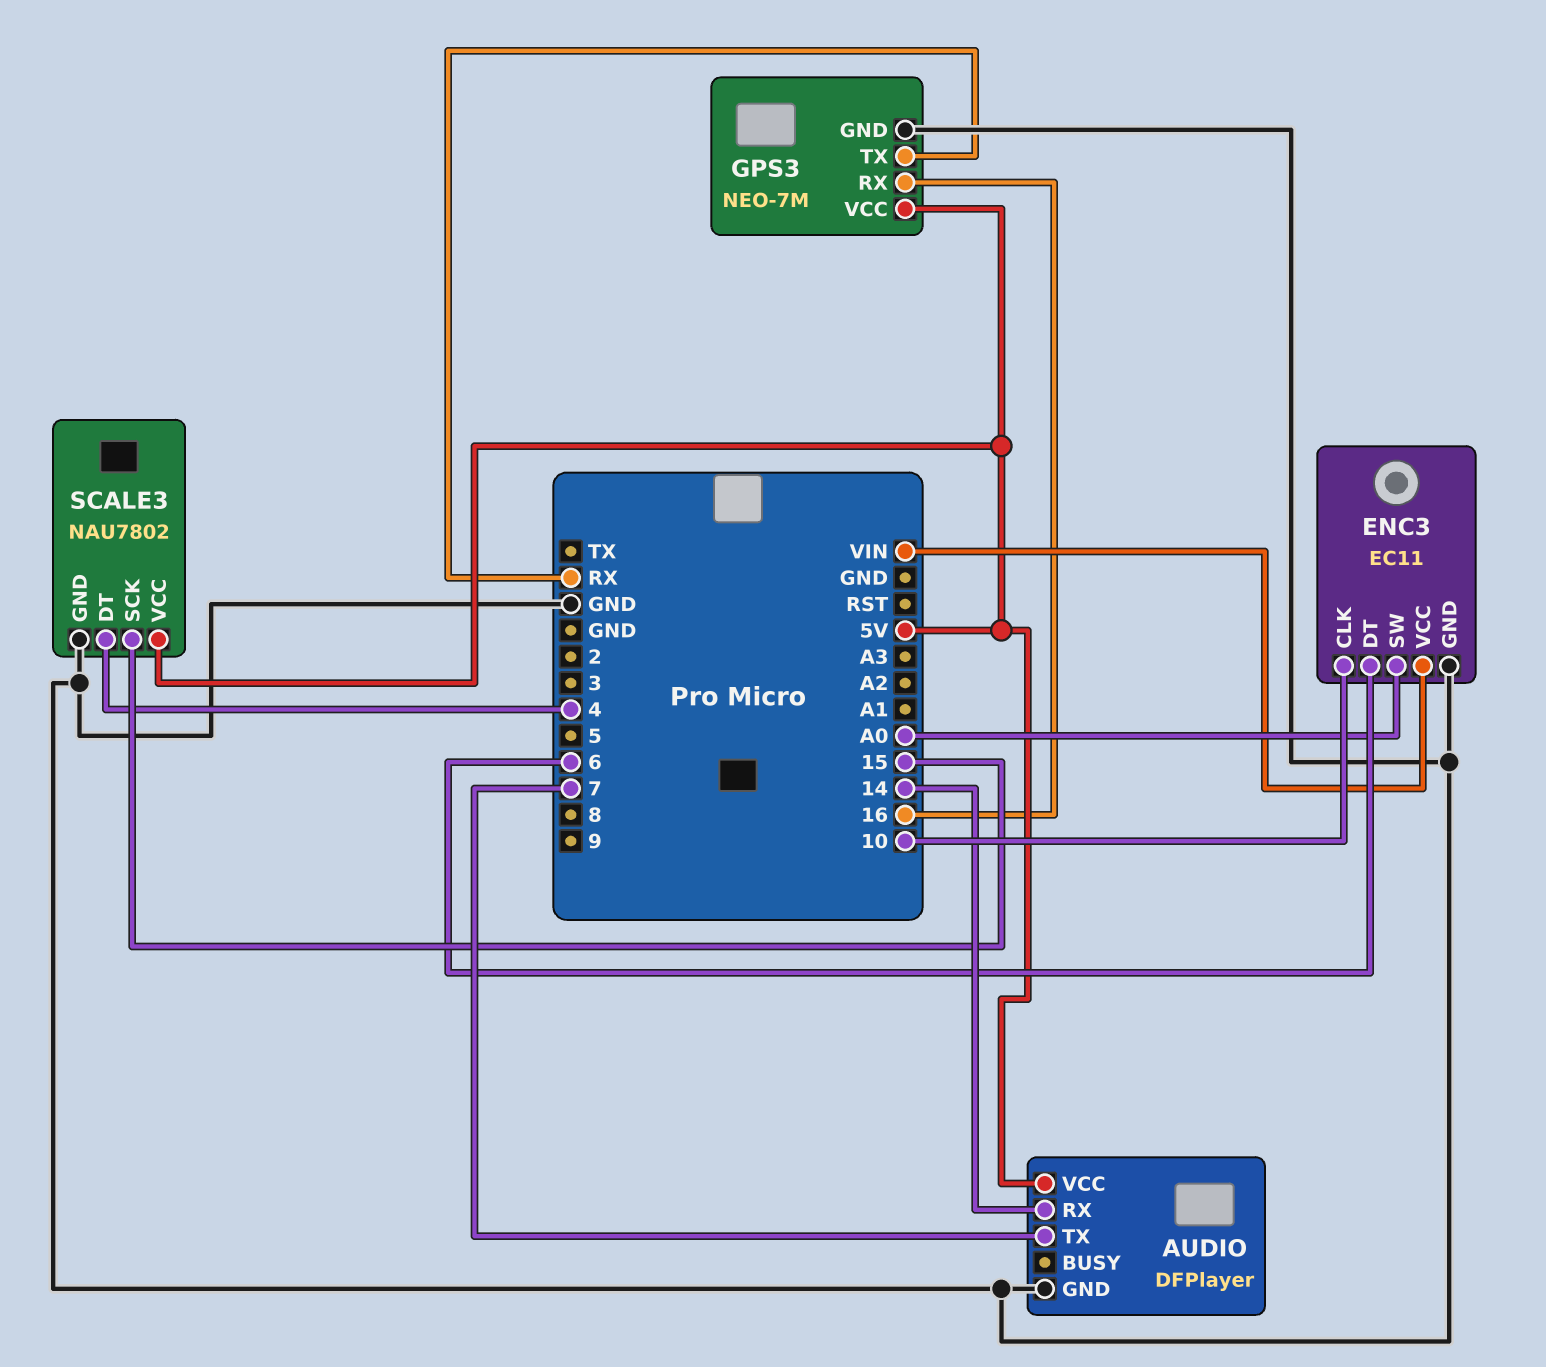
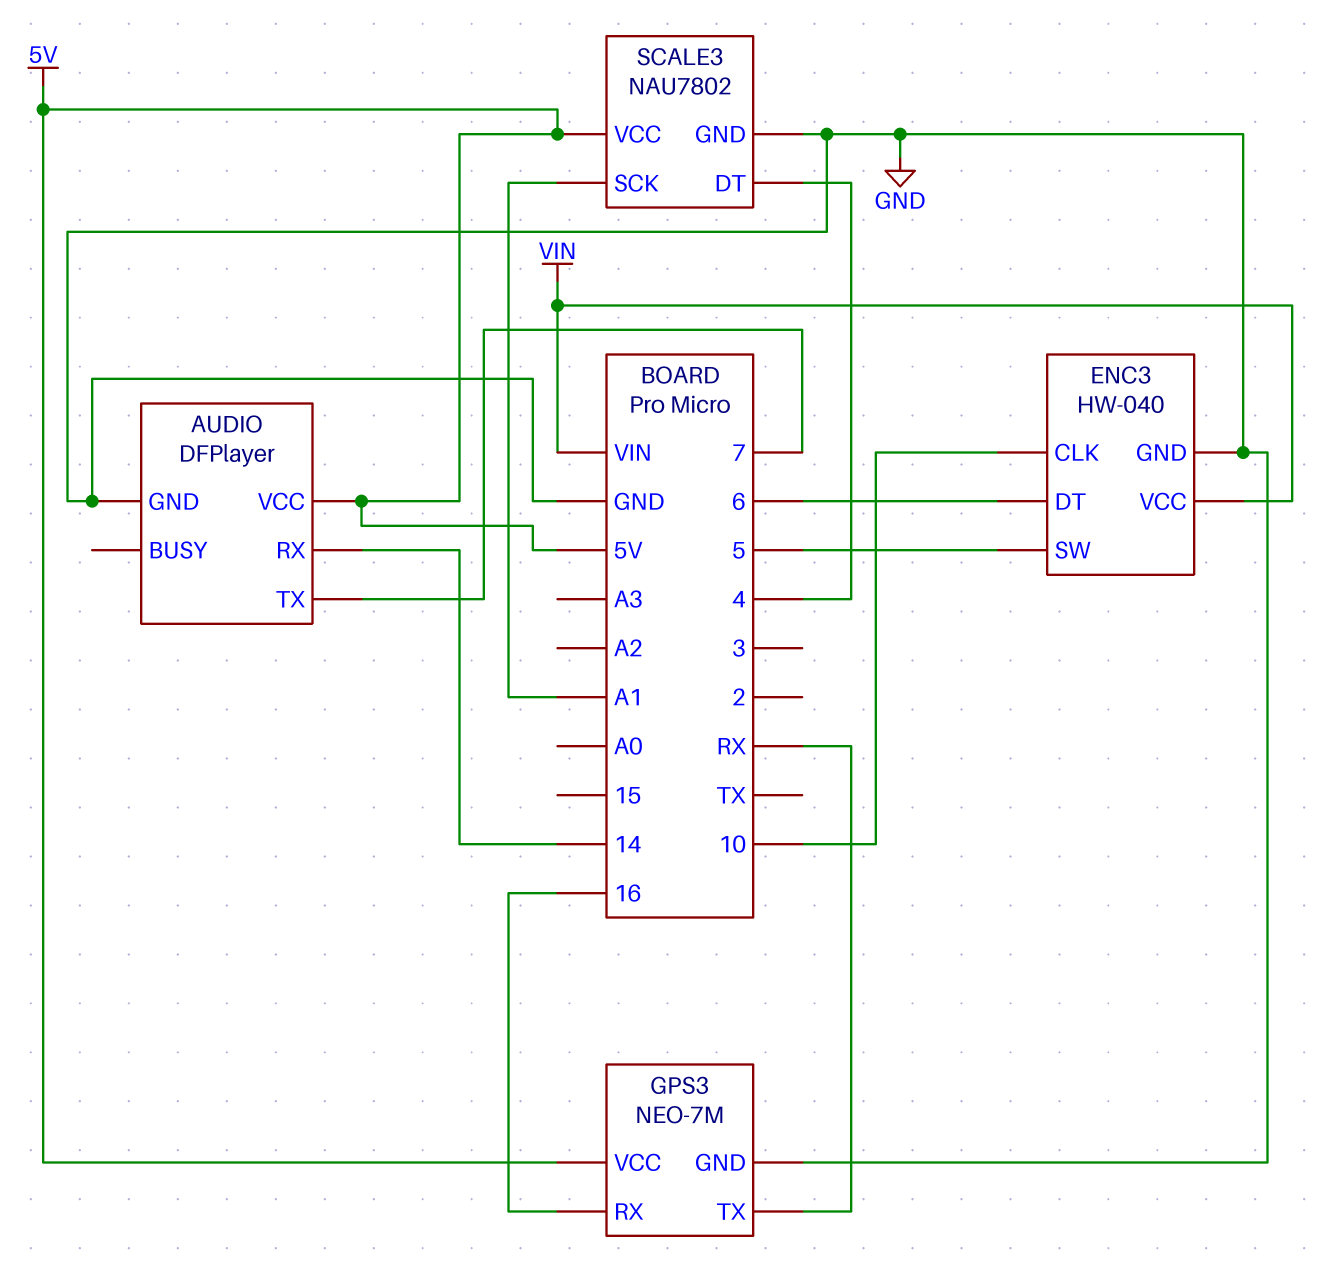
ENC3: EC11 -> HW-040
ENC3 pin SW: A0 -> 5
SCALE3 pin SCK: 15 -> A1

